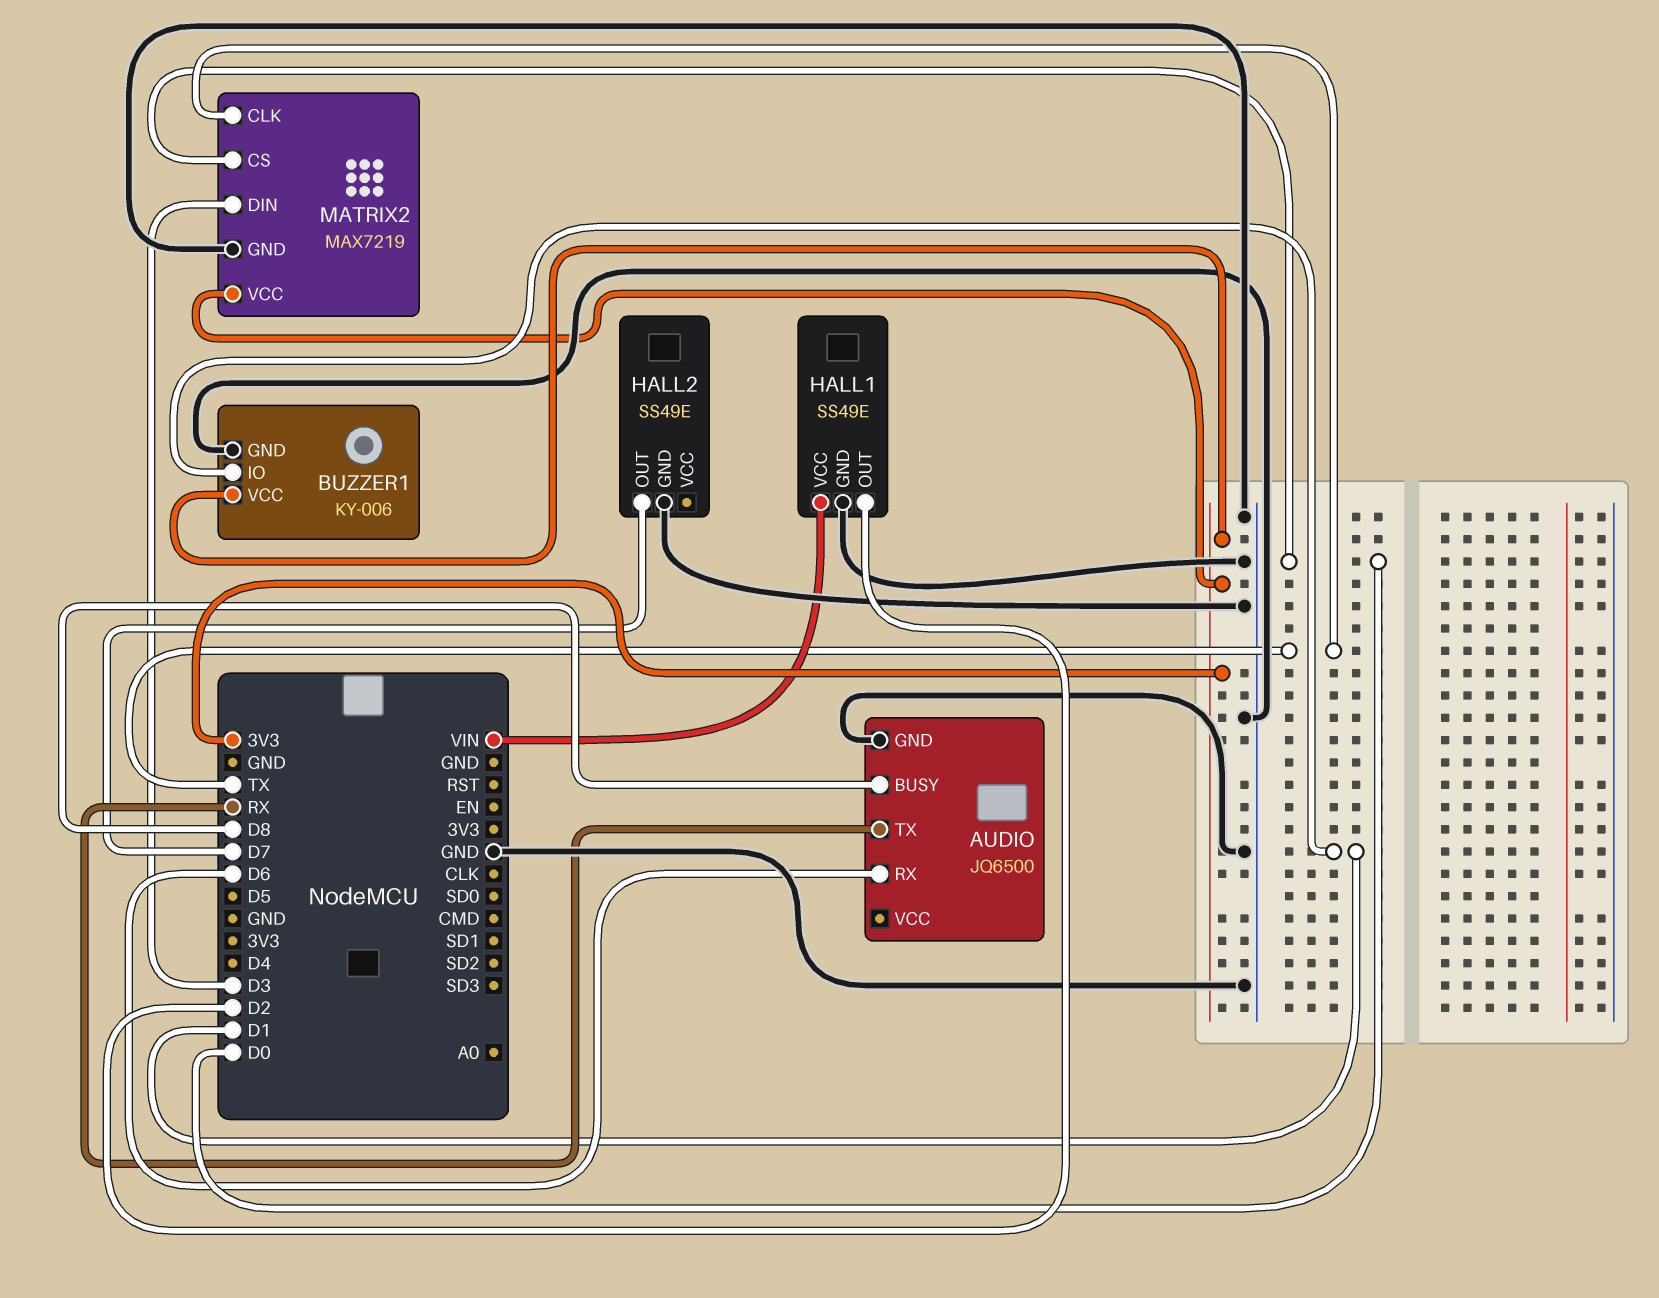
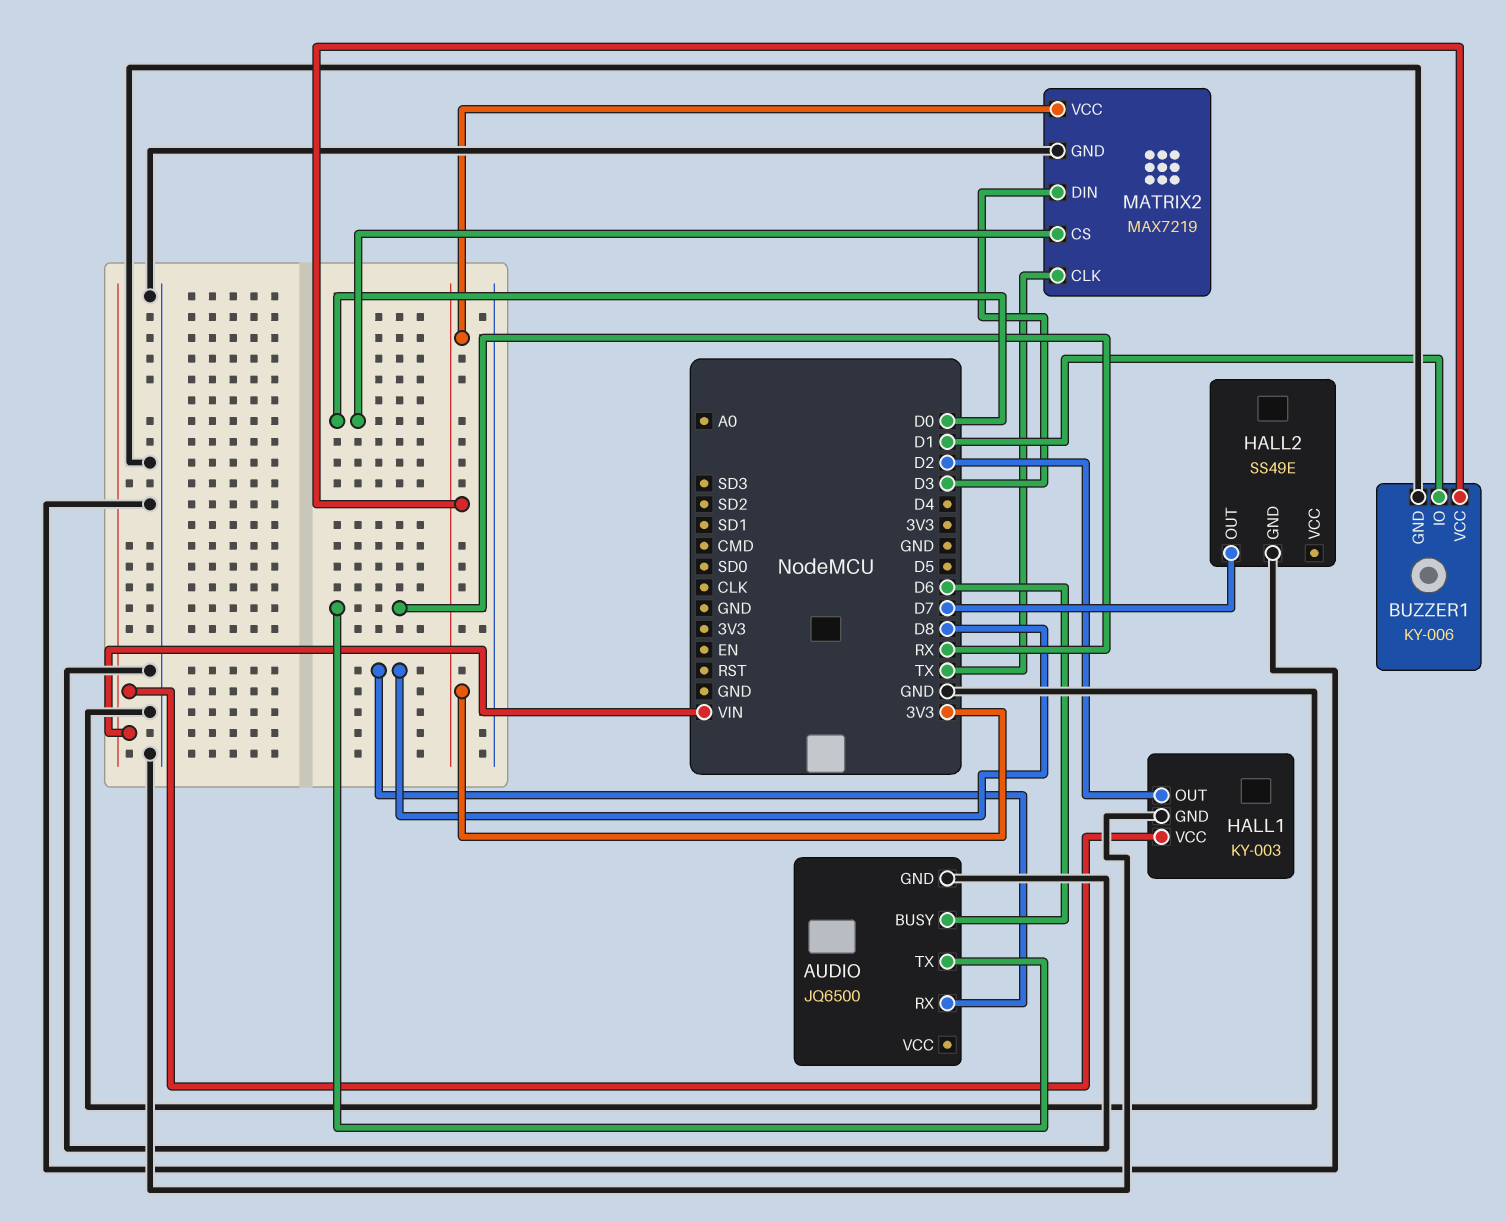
AUDIO pin BUSY: D8 -> D6
AUDIO pin RX: D6 -> D8
HALL1: SS49E -> KY-003

